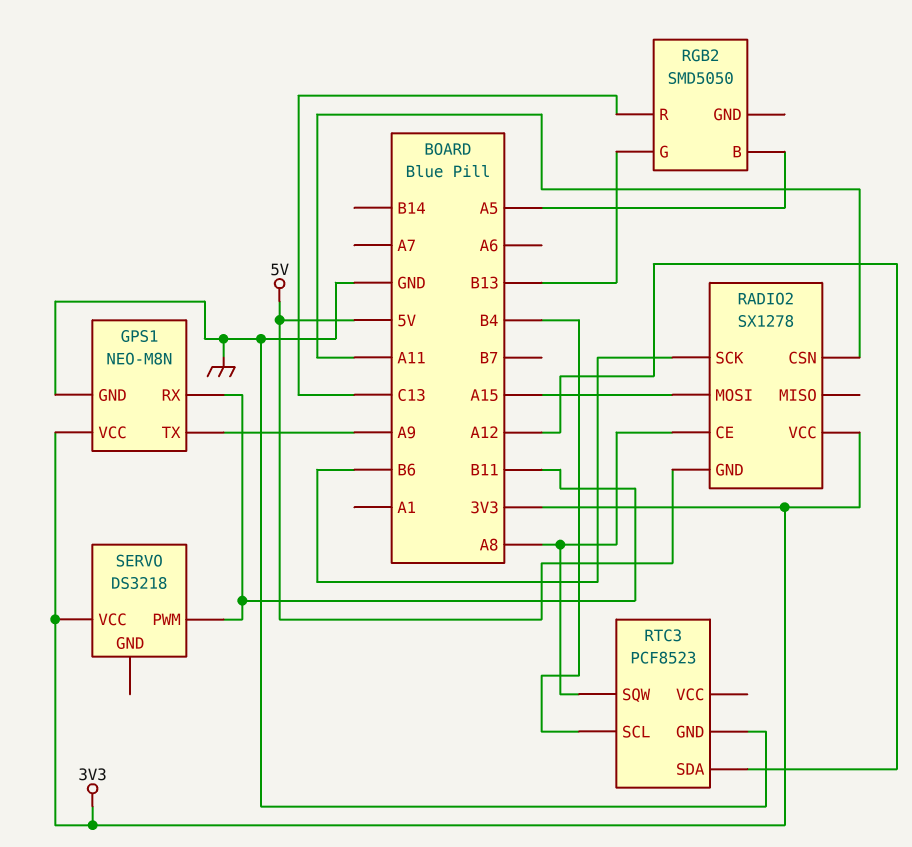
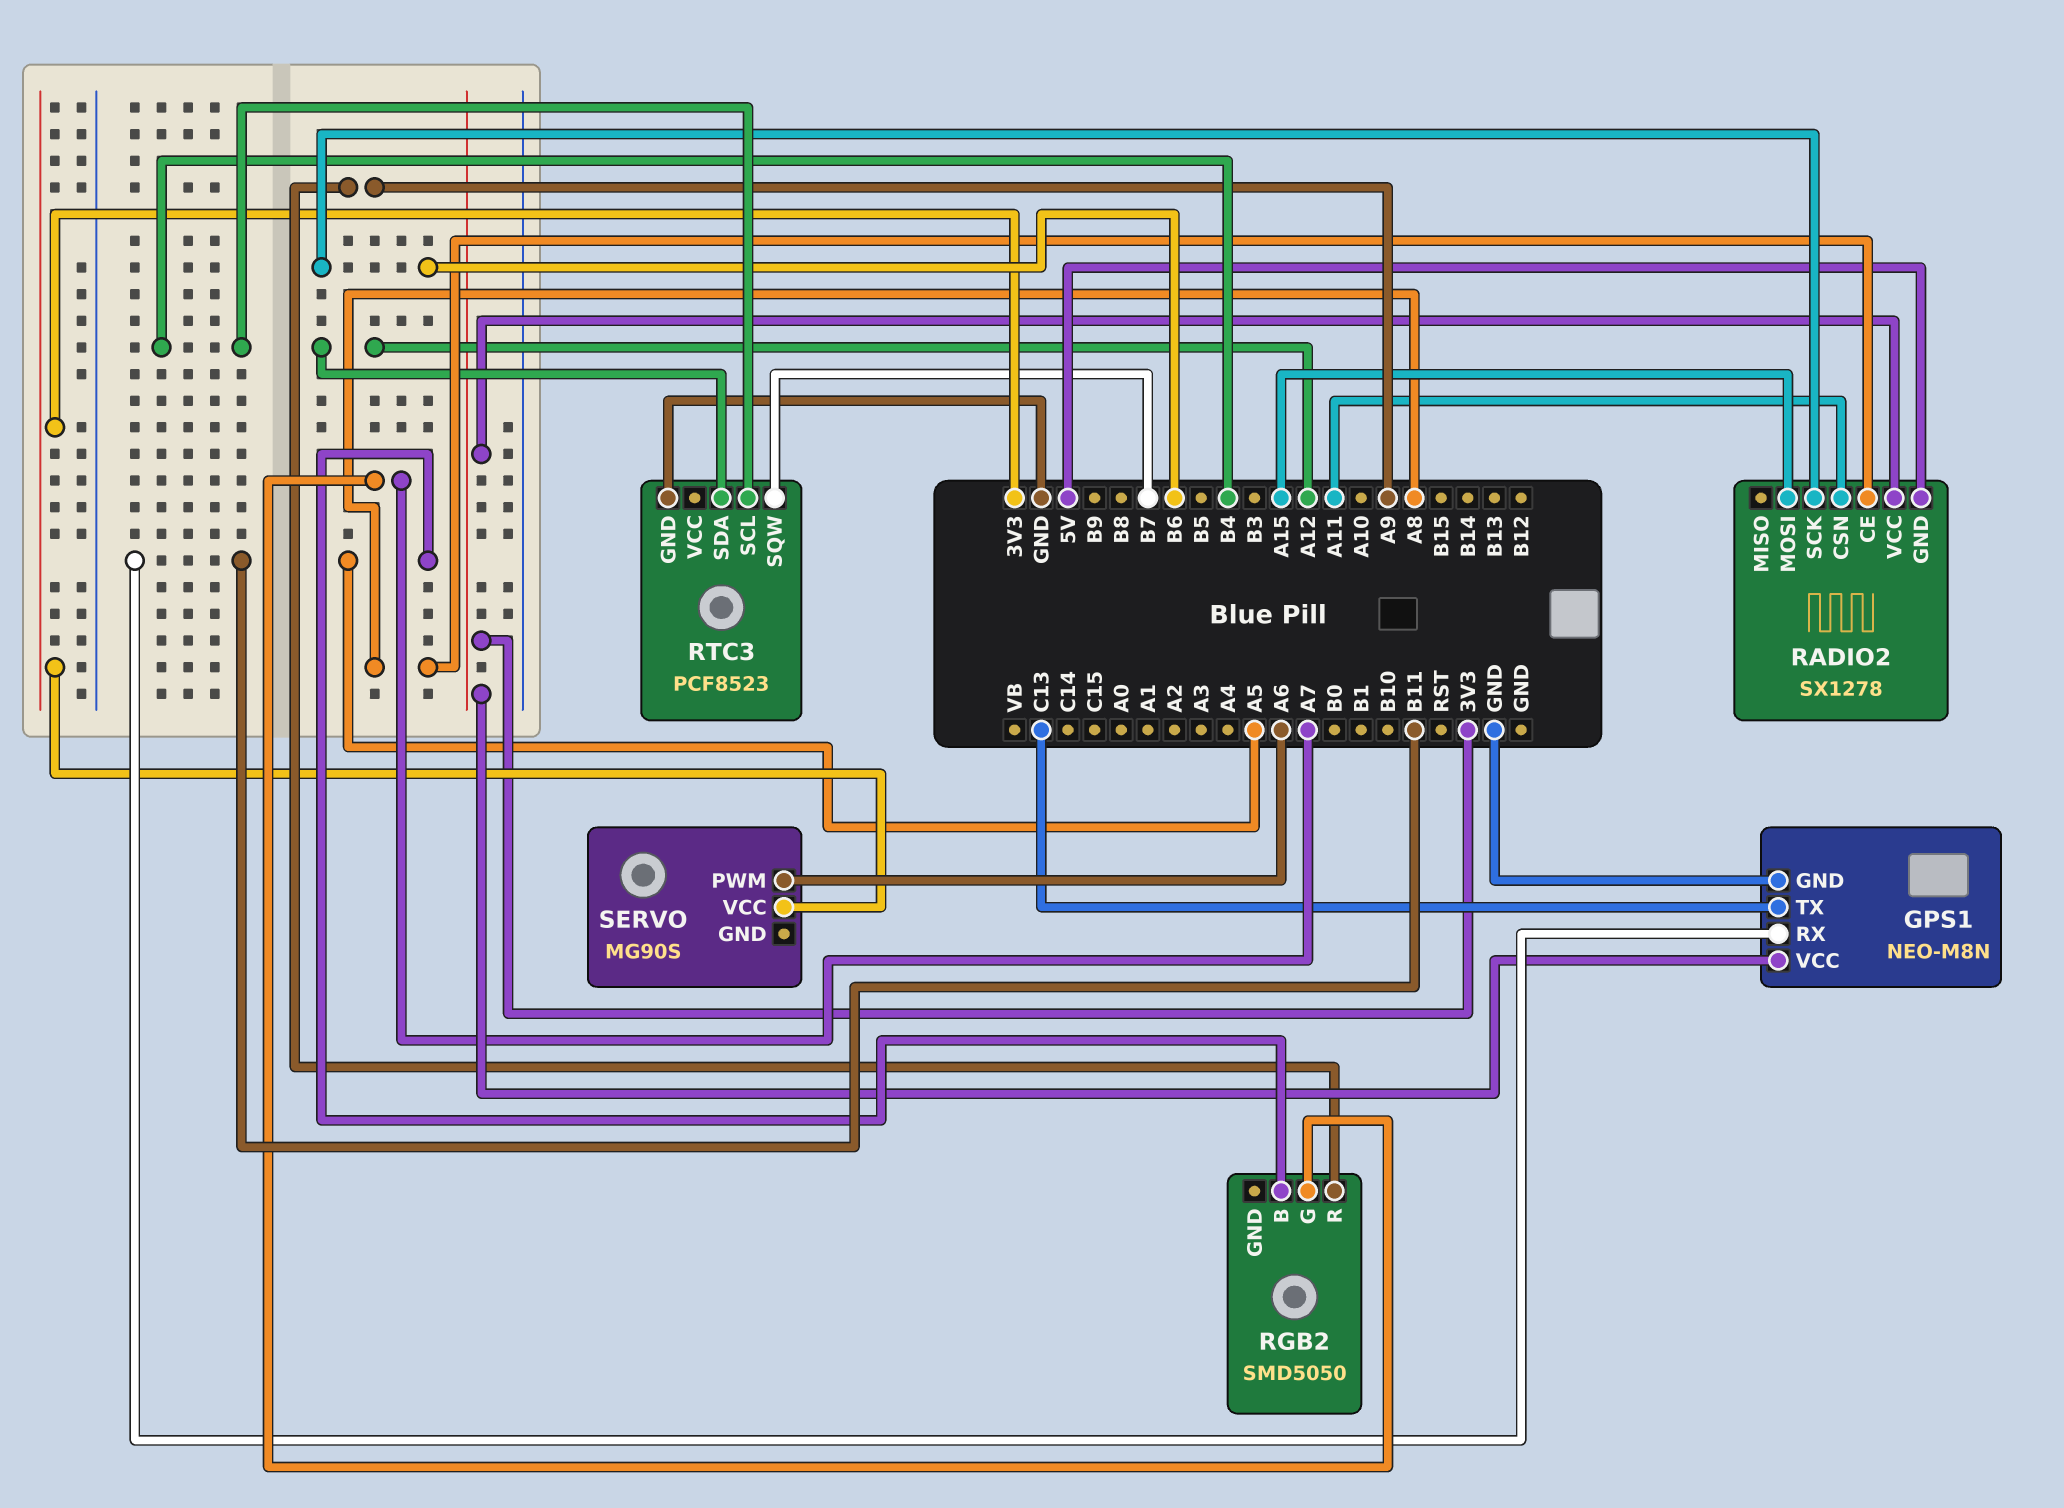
GPS1 pin TX: A9 -> C13
RGB2 pin G: B13 -> A7
RGB2 pin R: C13 -> A9
RTC3 pin SQW: A8 -> B7
SERVO: DS3218 -> MG90S
SERVO pin PWM: B11 -> A6

